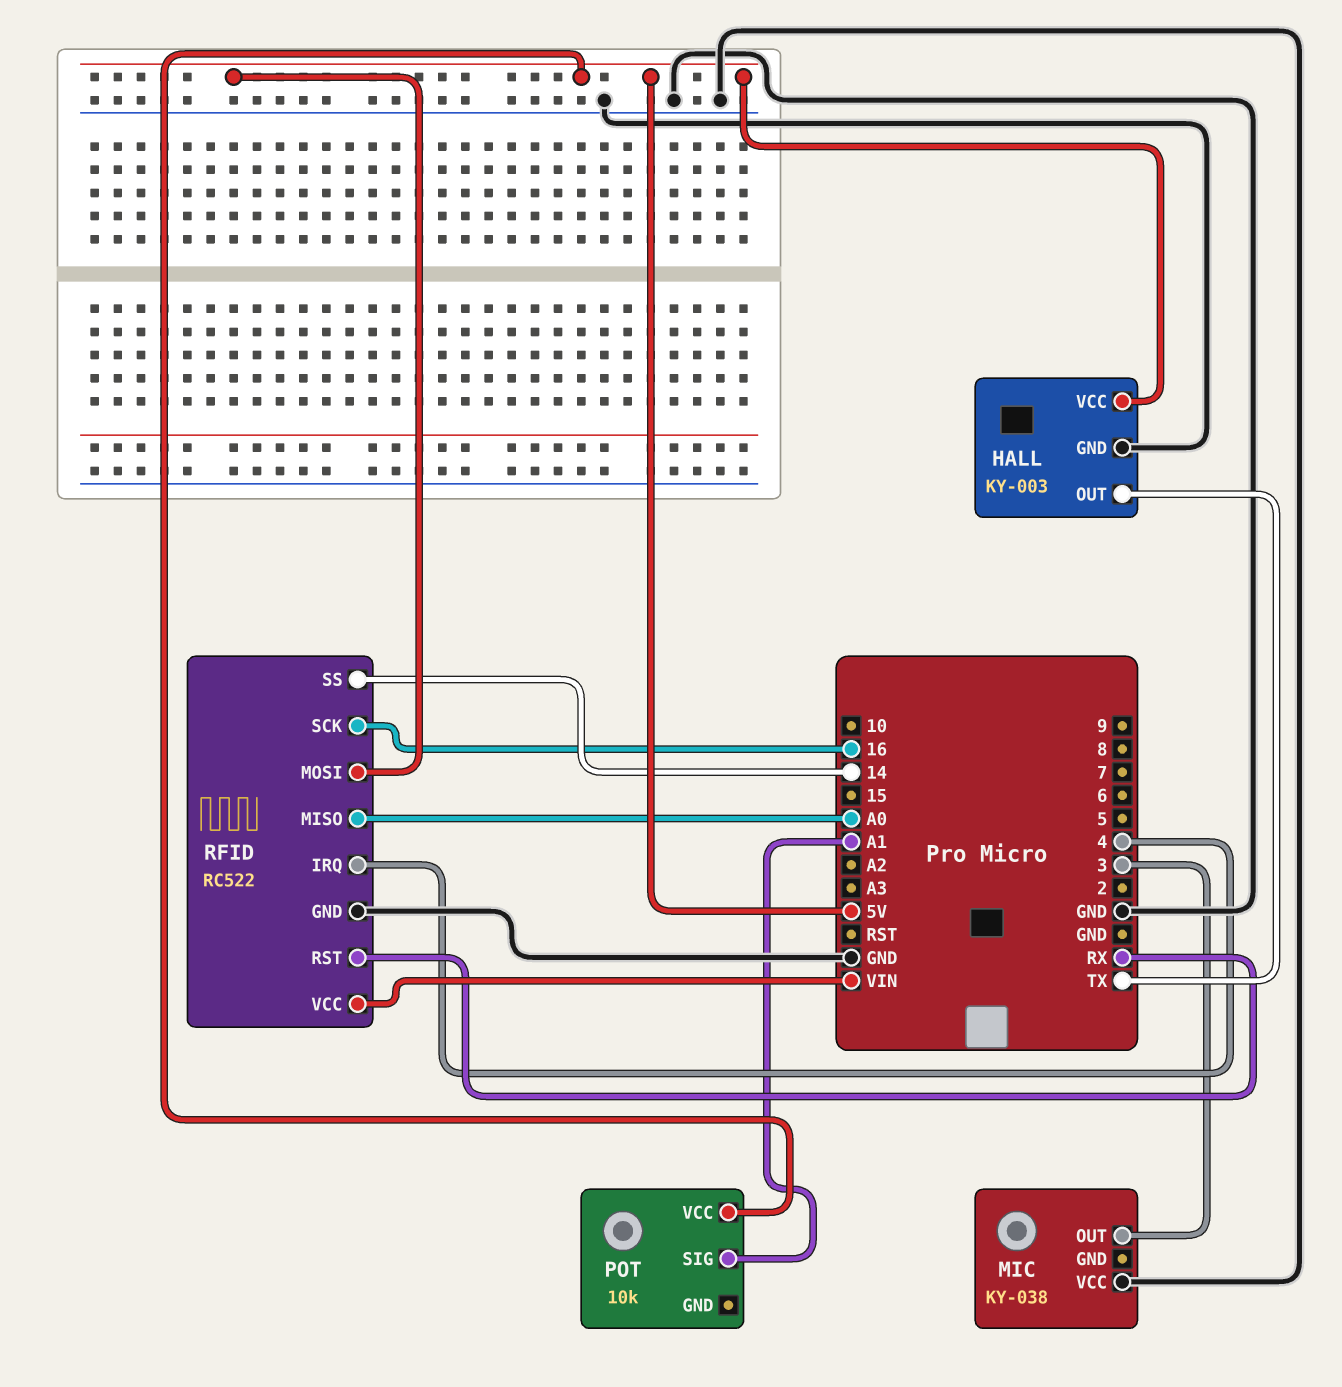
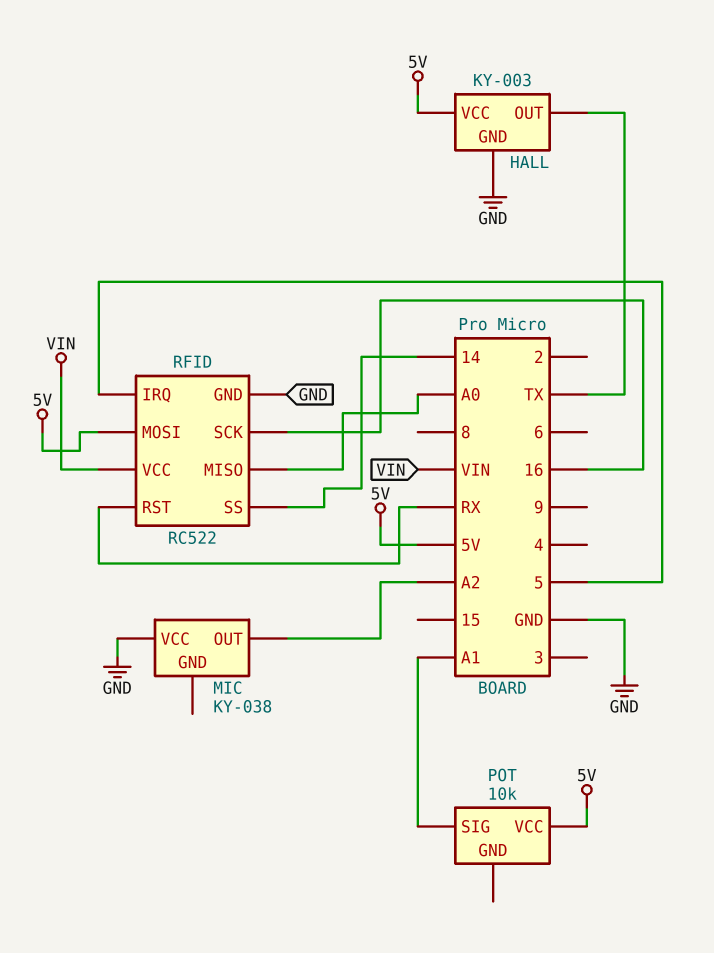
MIC pin OUT: 3 -> A2
RFID pin IRQ: 4 -> 5

